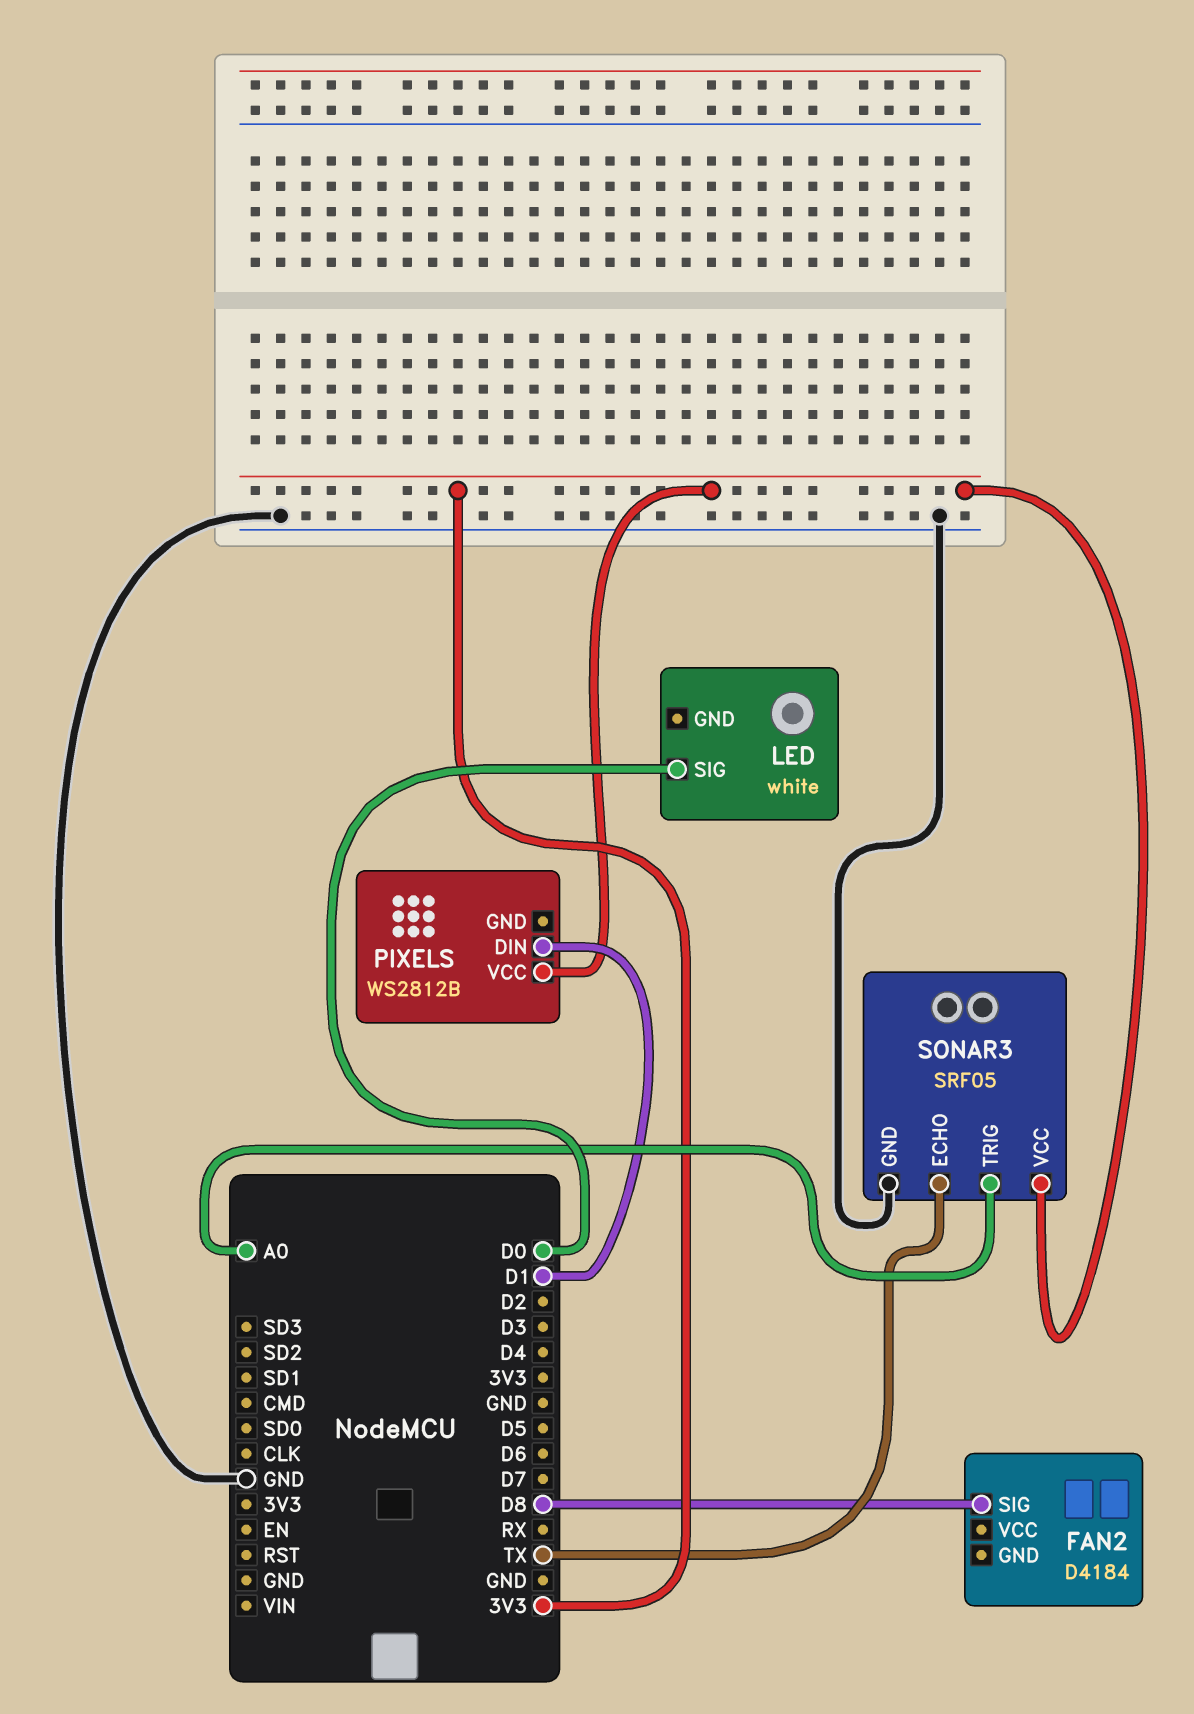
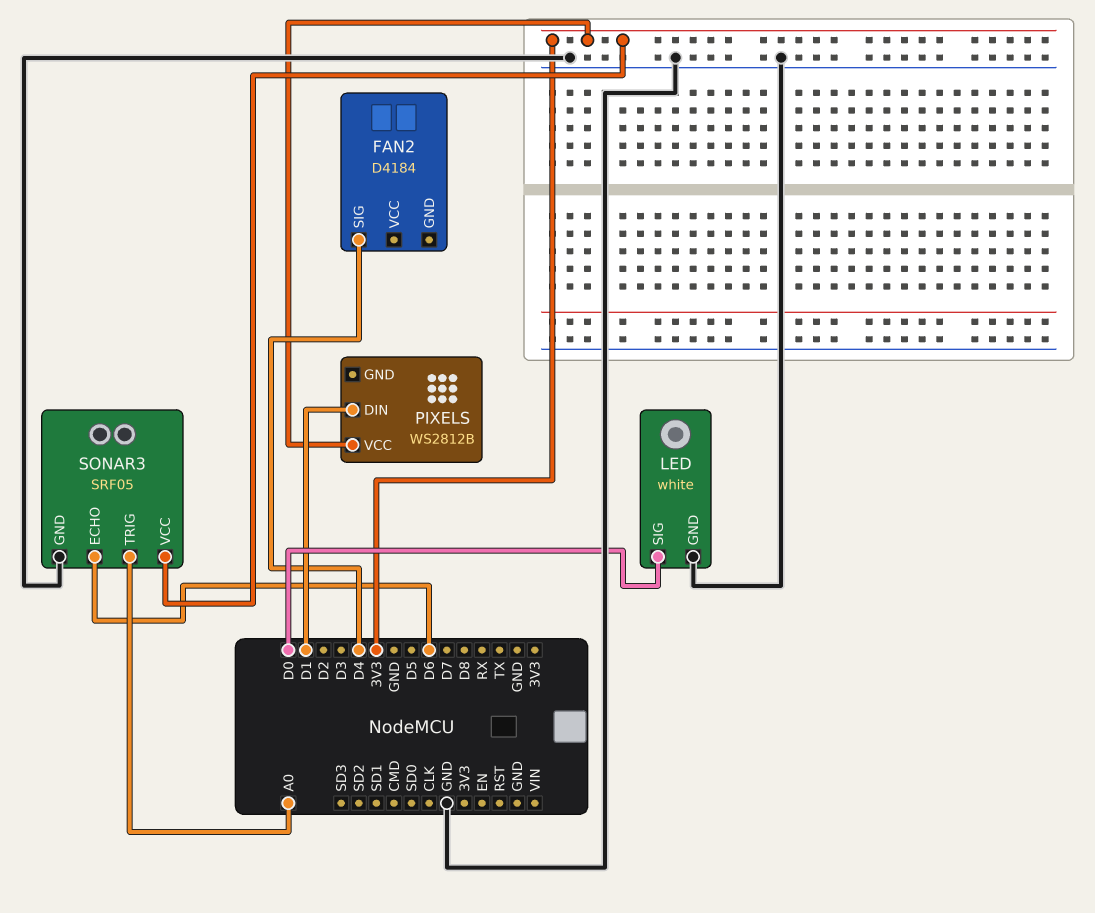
FAN2 pin SIG: D8 -> D4
LED pin GND: none -> GND
SONAR3 pin ECHO: TX -> D6

